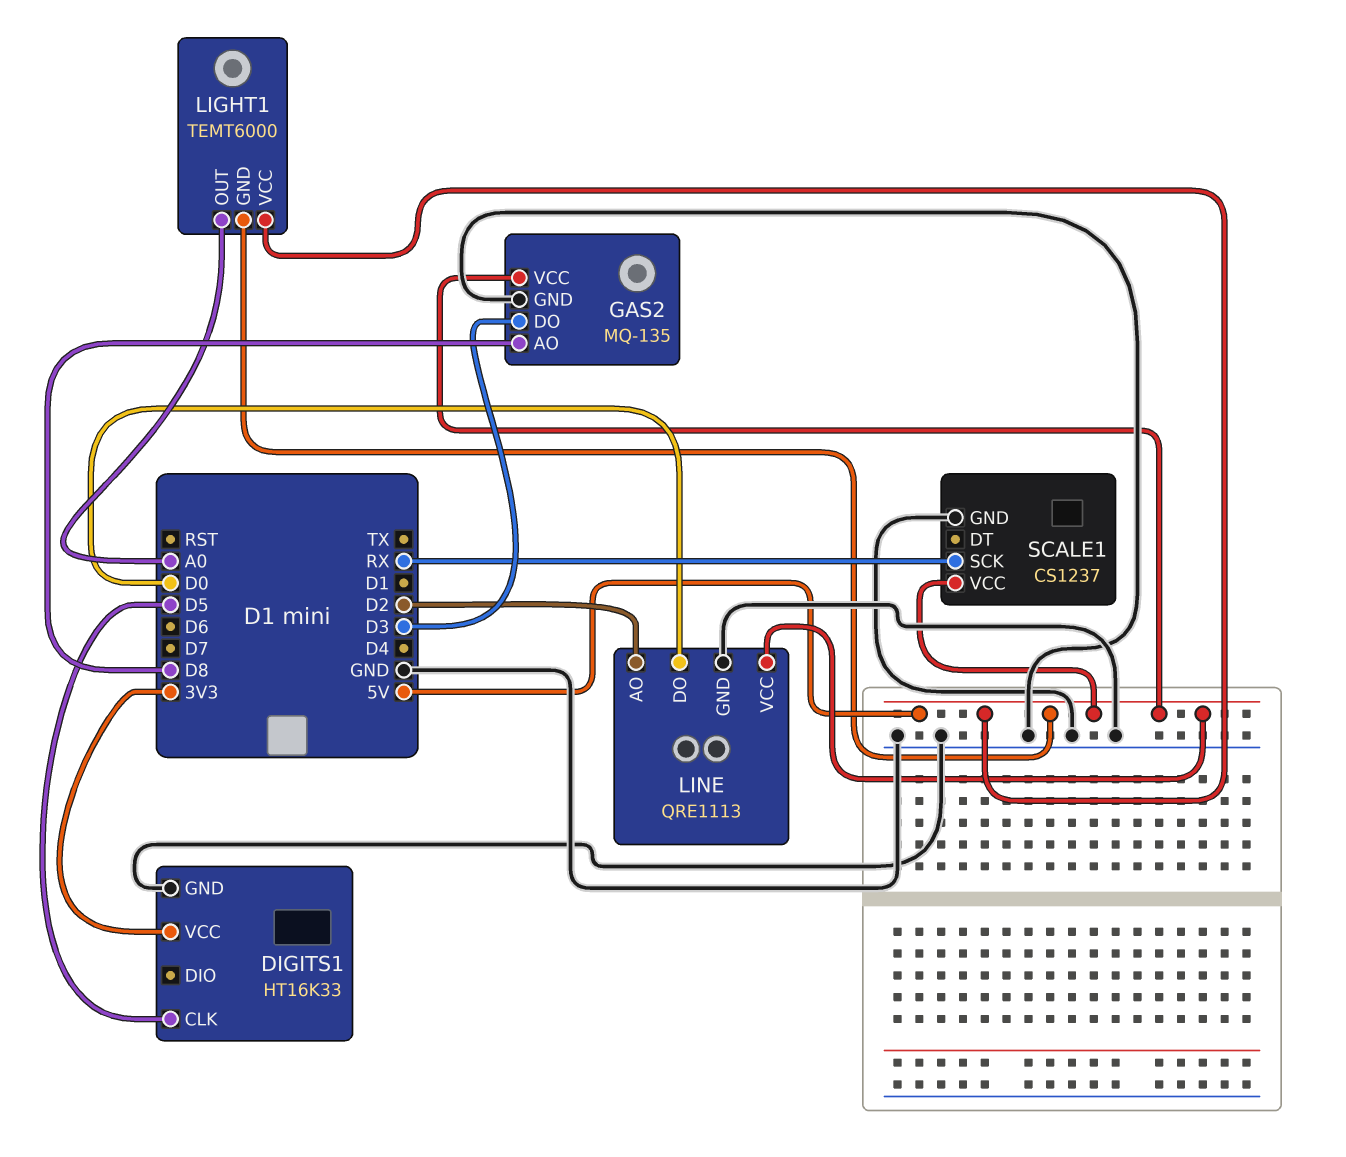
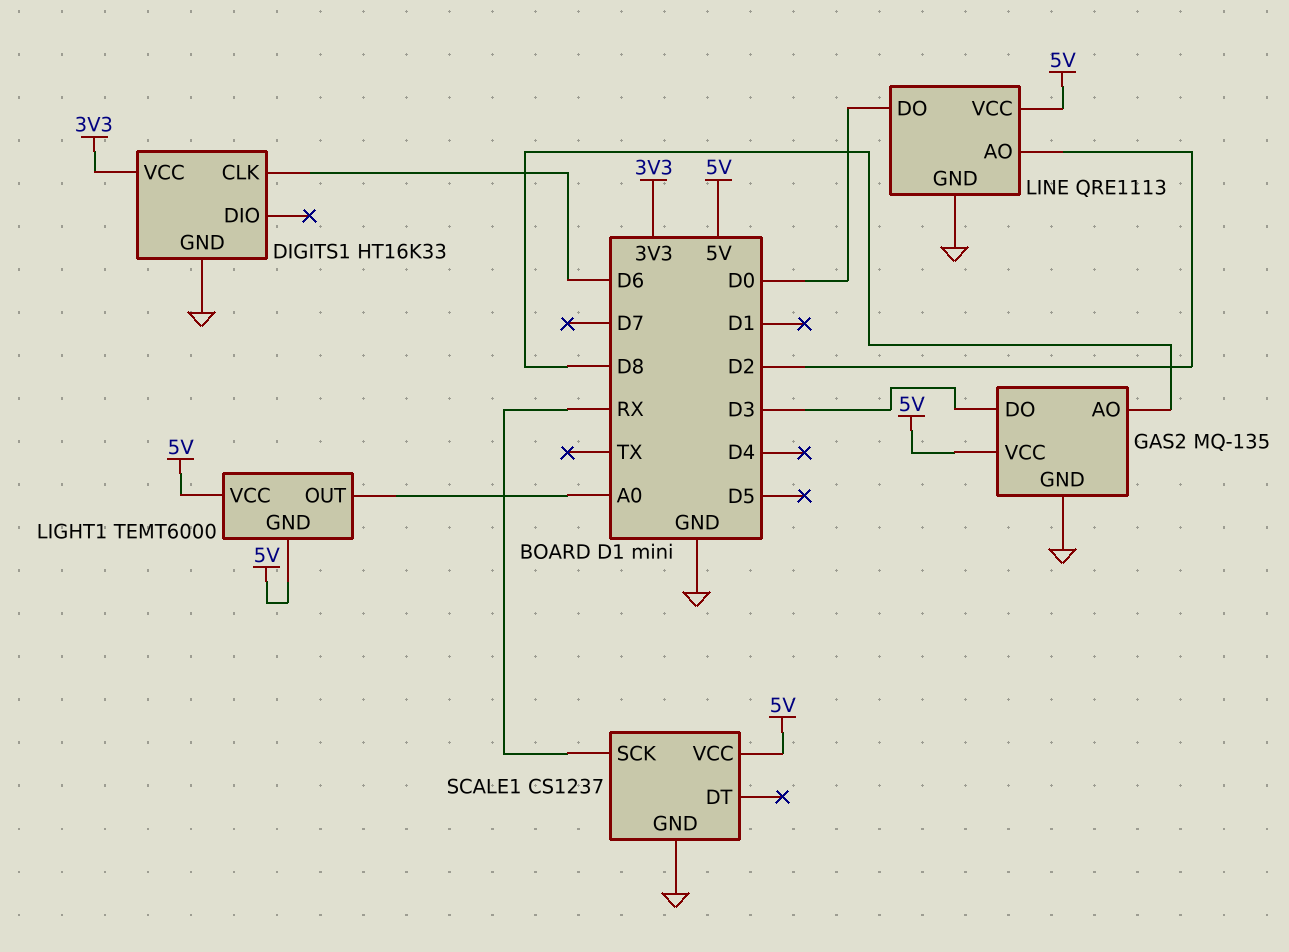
DIGITS1 pin CLK: D5 -> D6

